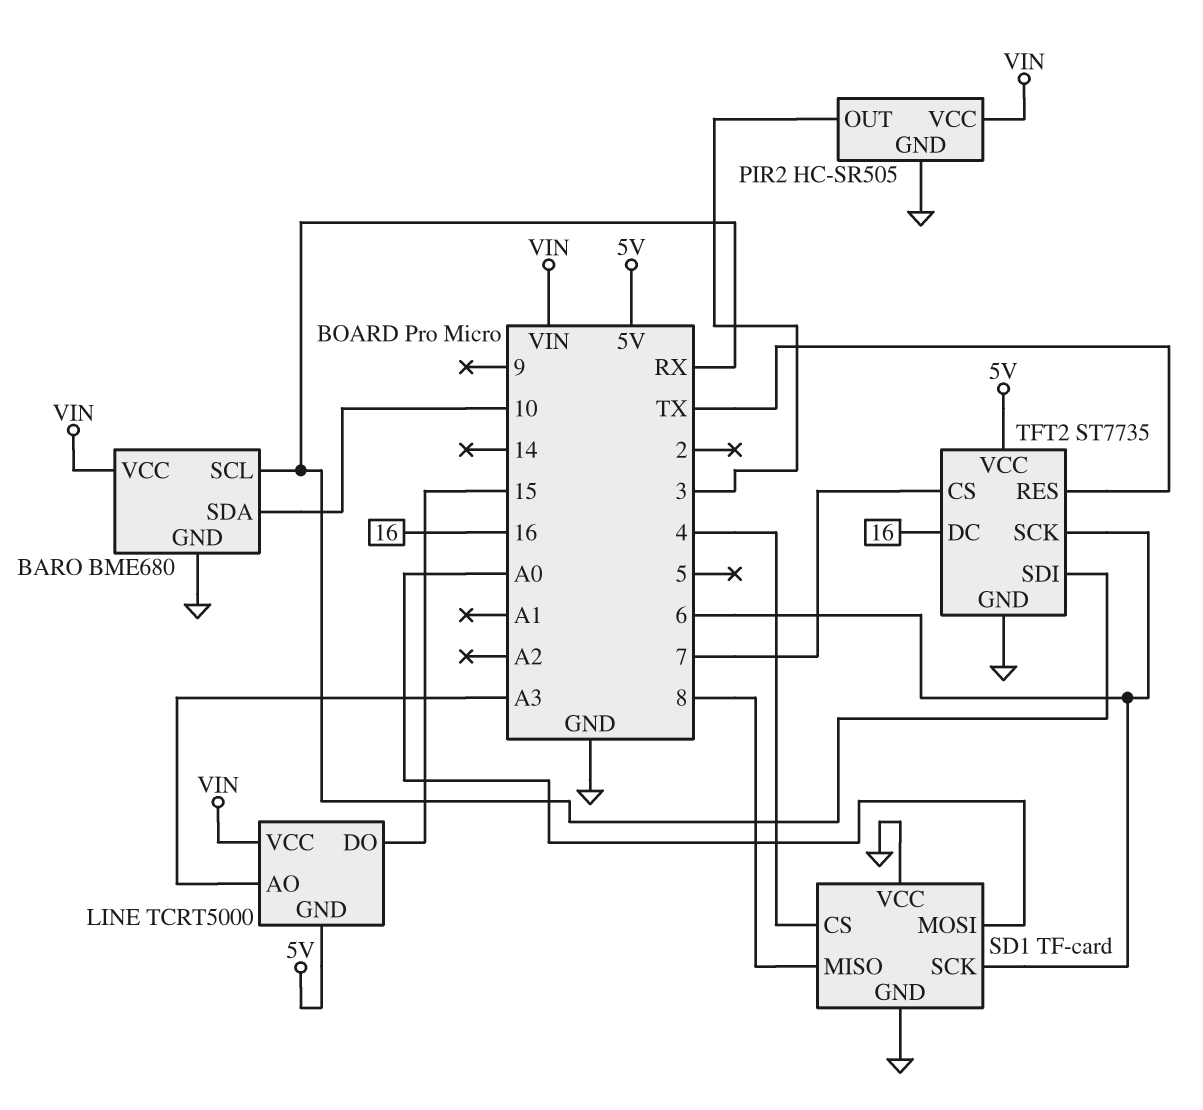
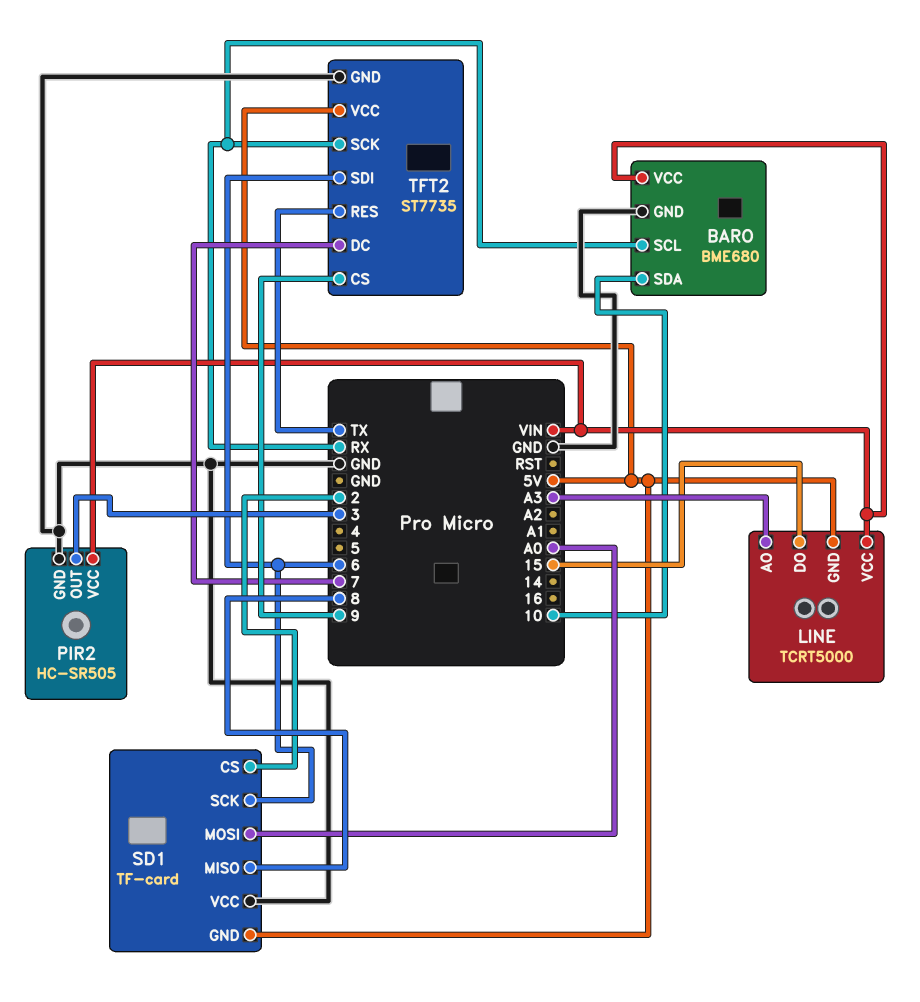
SD1 pin CS: 4 -> 2
SD1 pin GND: GND -> 5V
TFT2 pin CS: 7 -> 9
TFT2 pin DC: 16 -> 7
TFT2 pin SCK: 6 -> RX
TFT2 pin SDI: RX -> 6

